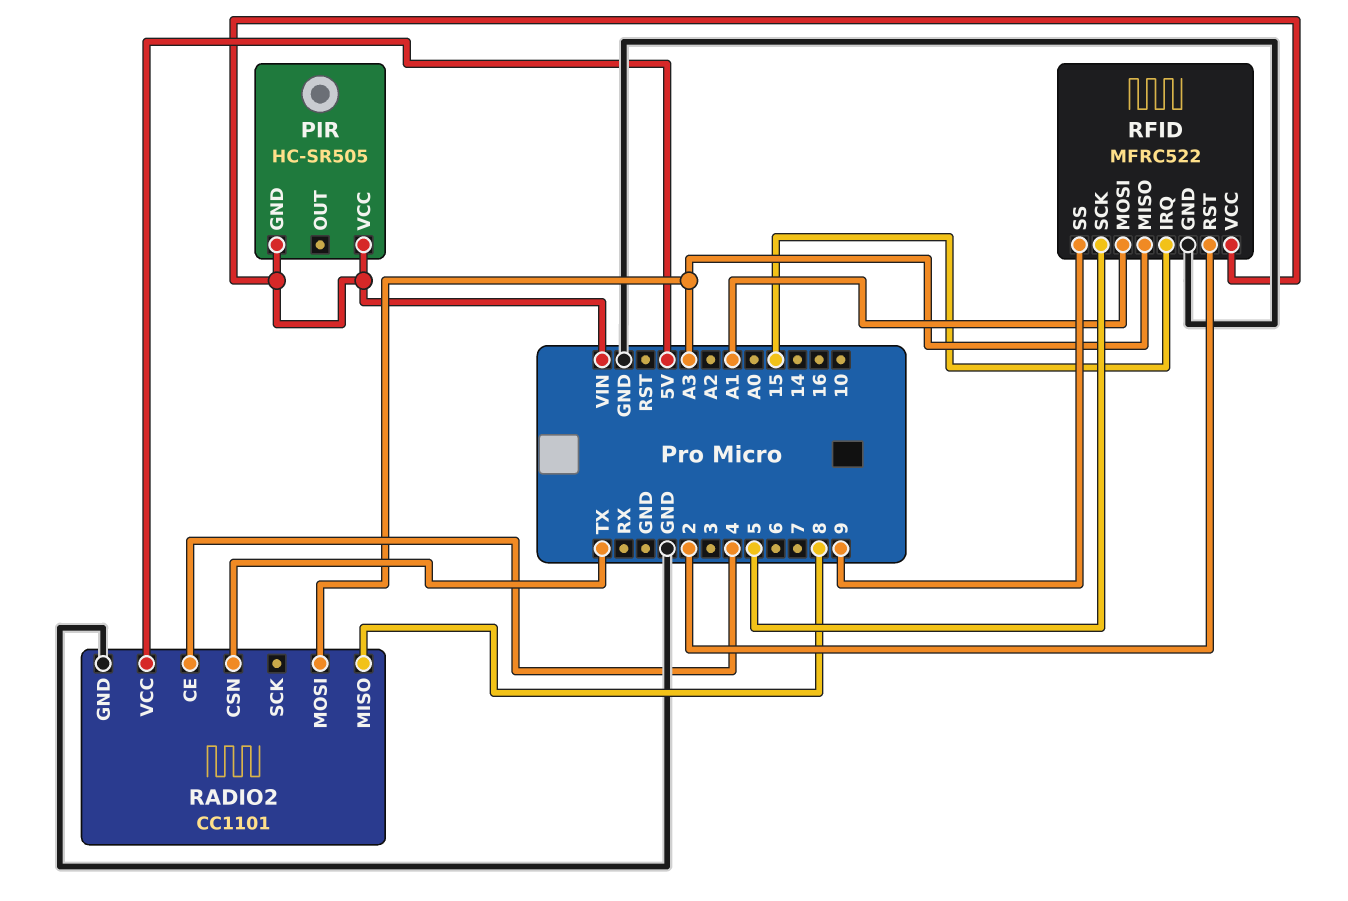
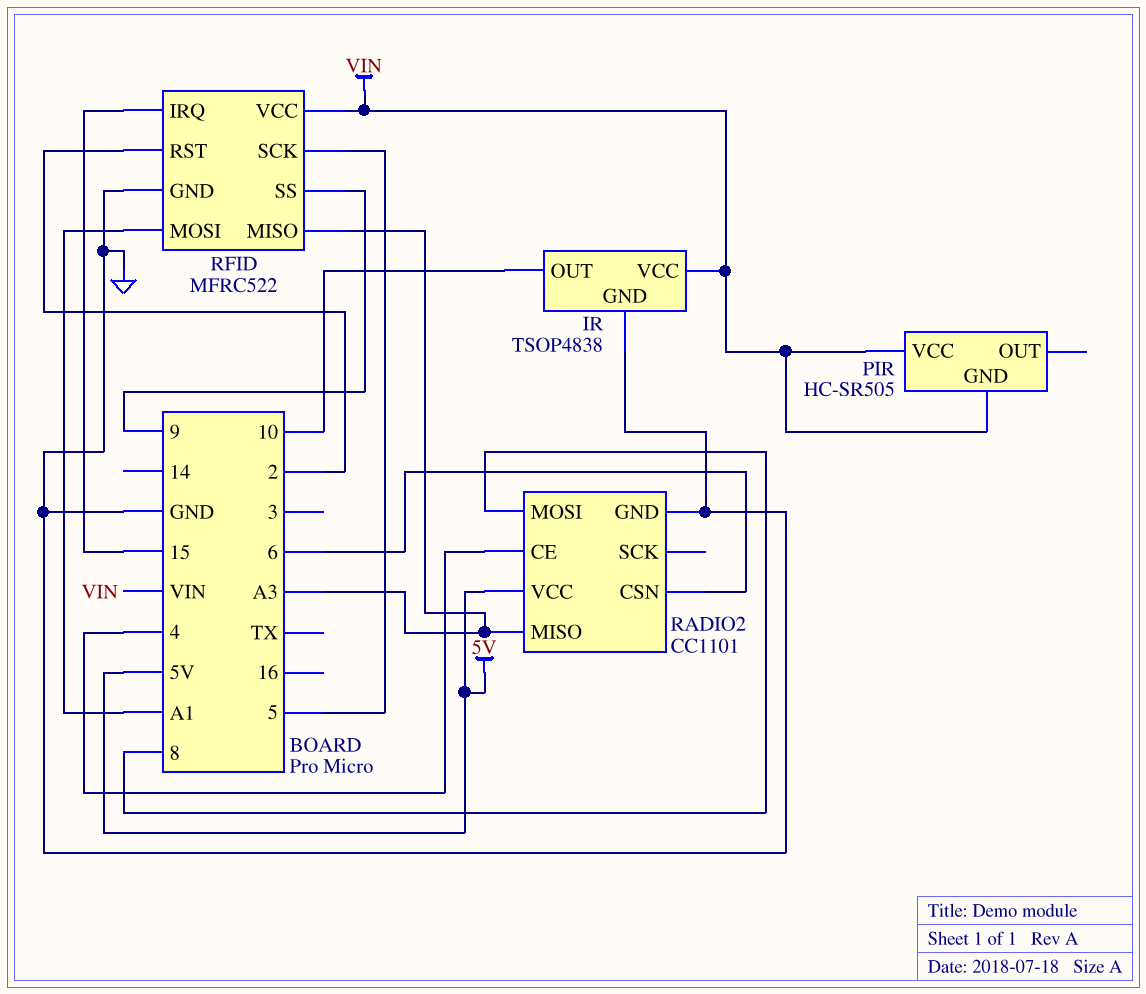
IR: none -> TSOP4838
IR pin GND: none -> GND
IR pin OUT: none -> 10
IR pin VCC: none -> VIN
RADIO2 pin CSN: TX -> 6
RADIO2 pin MISO: 8 -> A3
RADIO2 pin MOSI: A3 -> 8

